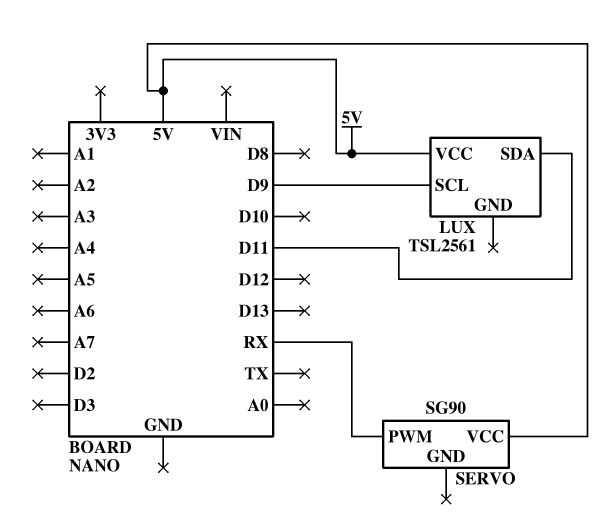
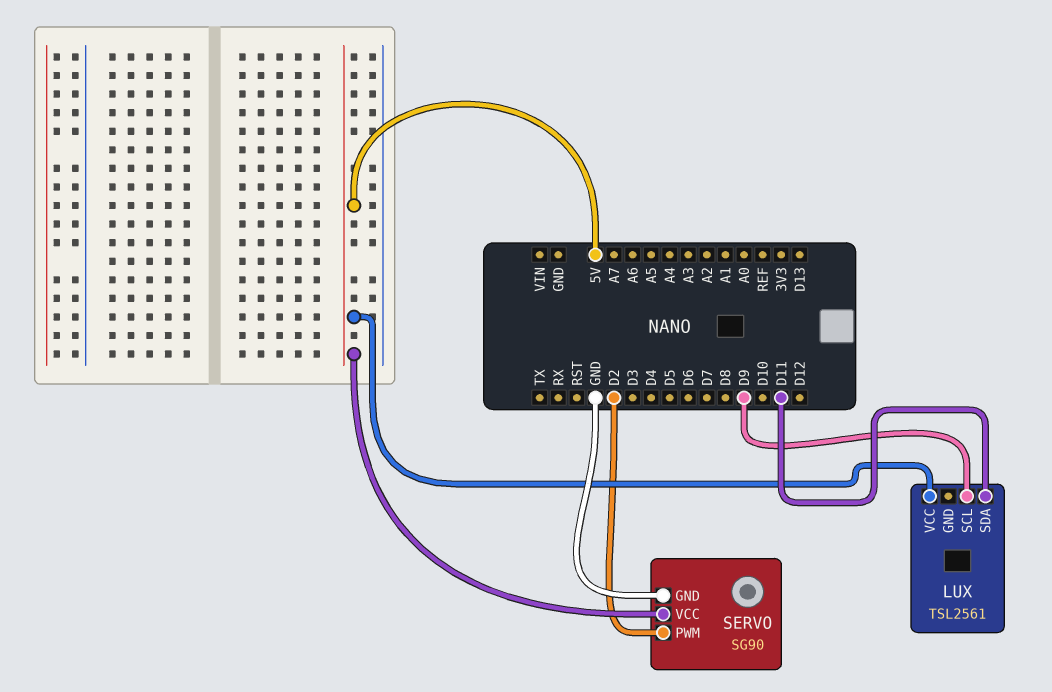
SERVO pin GND: none -> GND
SERVO pin PWM: RX -> D2

